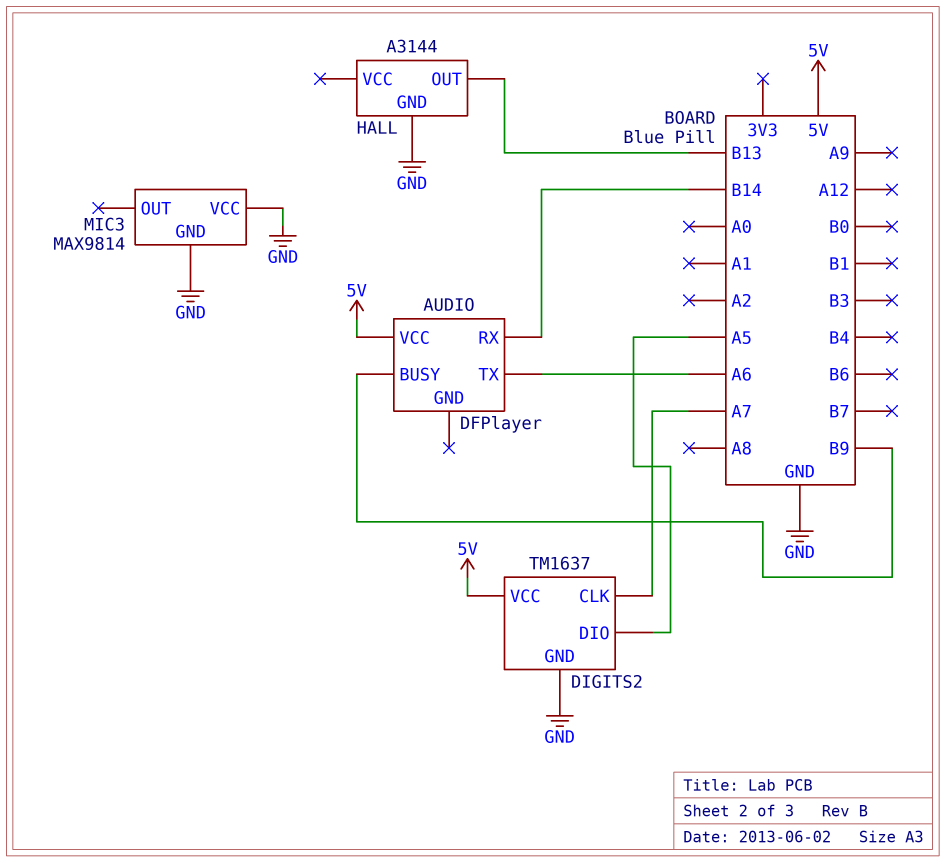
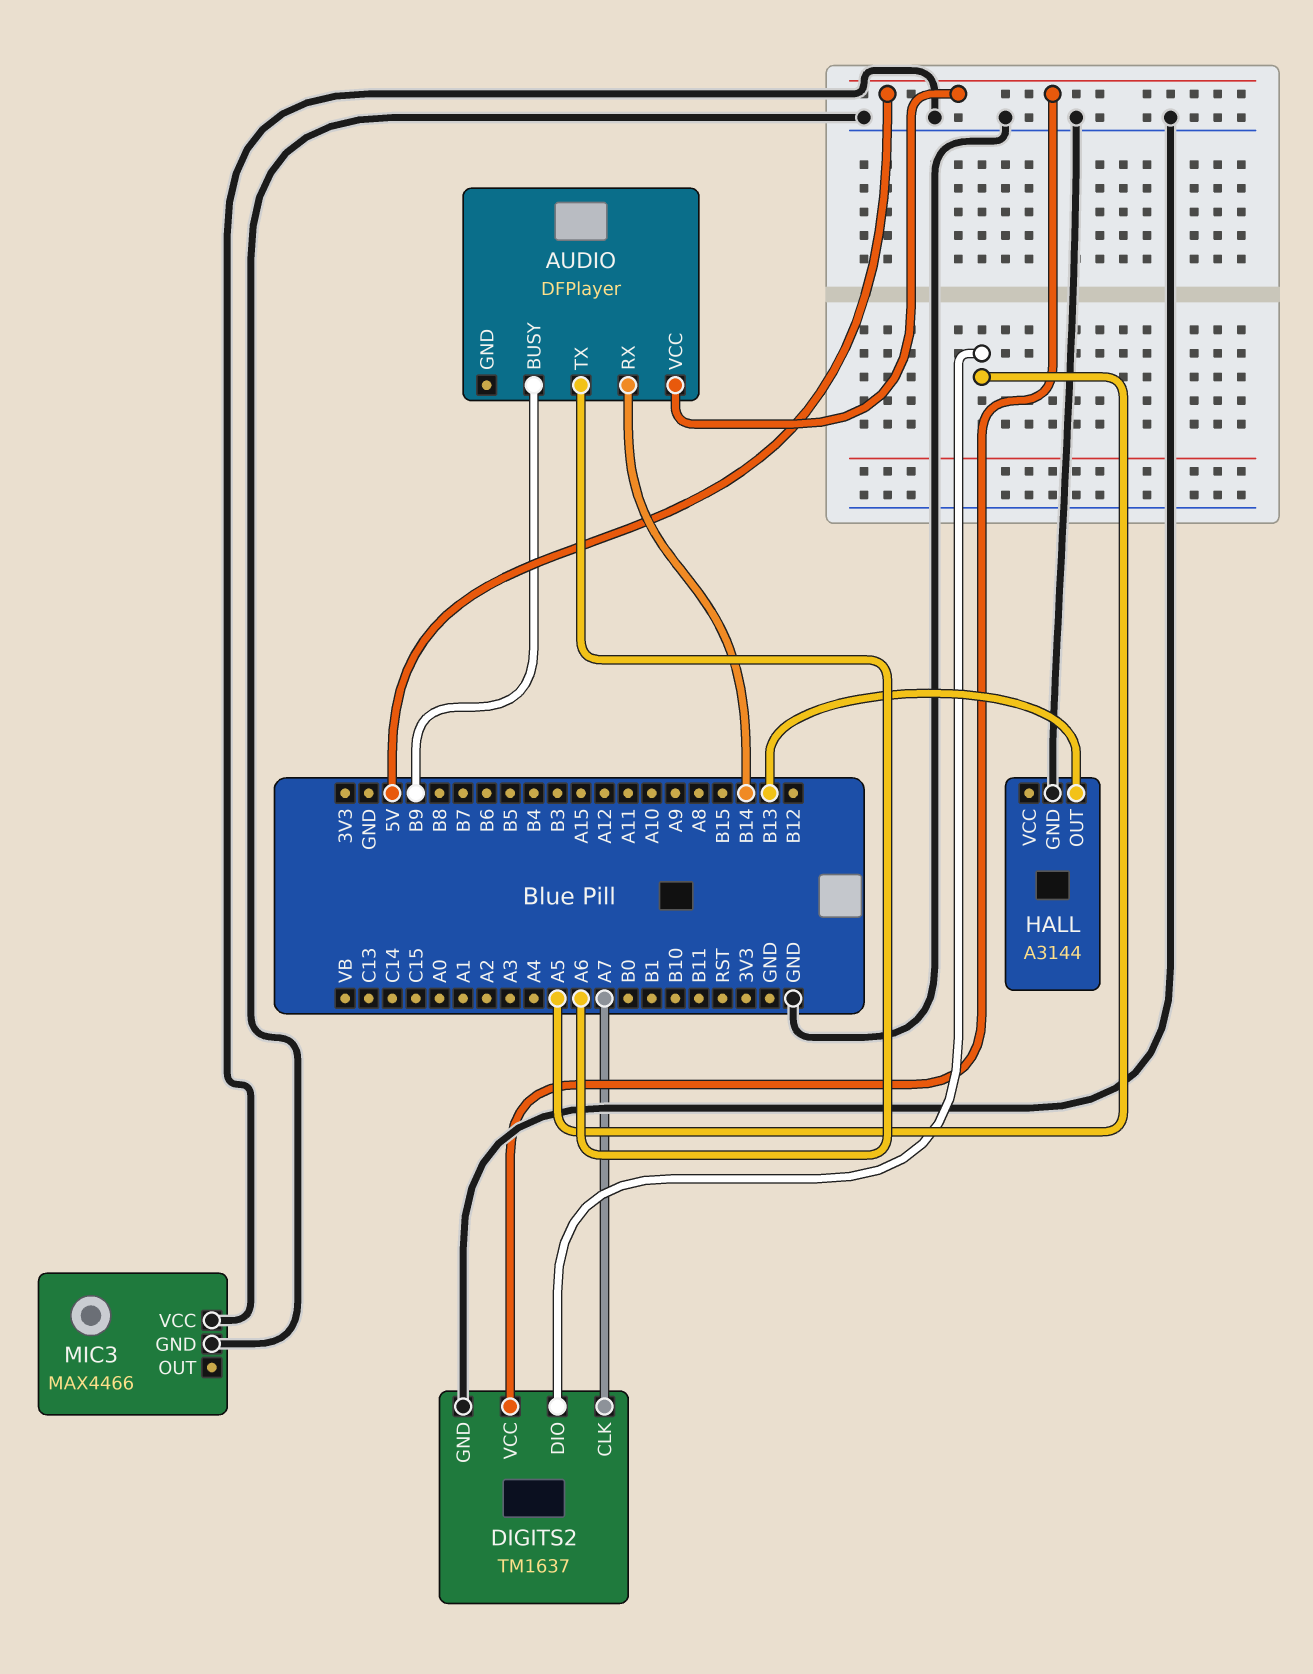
MIC3: MAX9814 -> MAX4466

